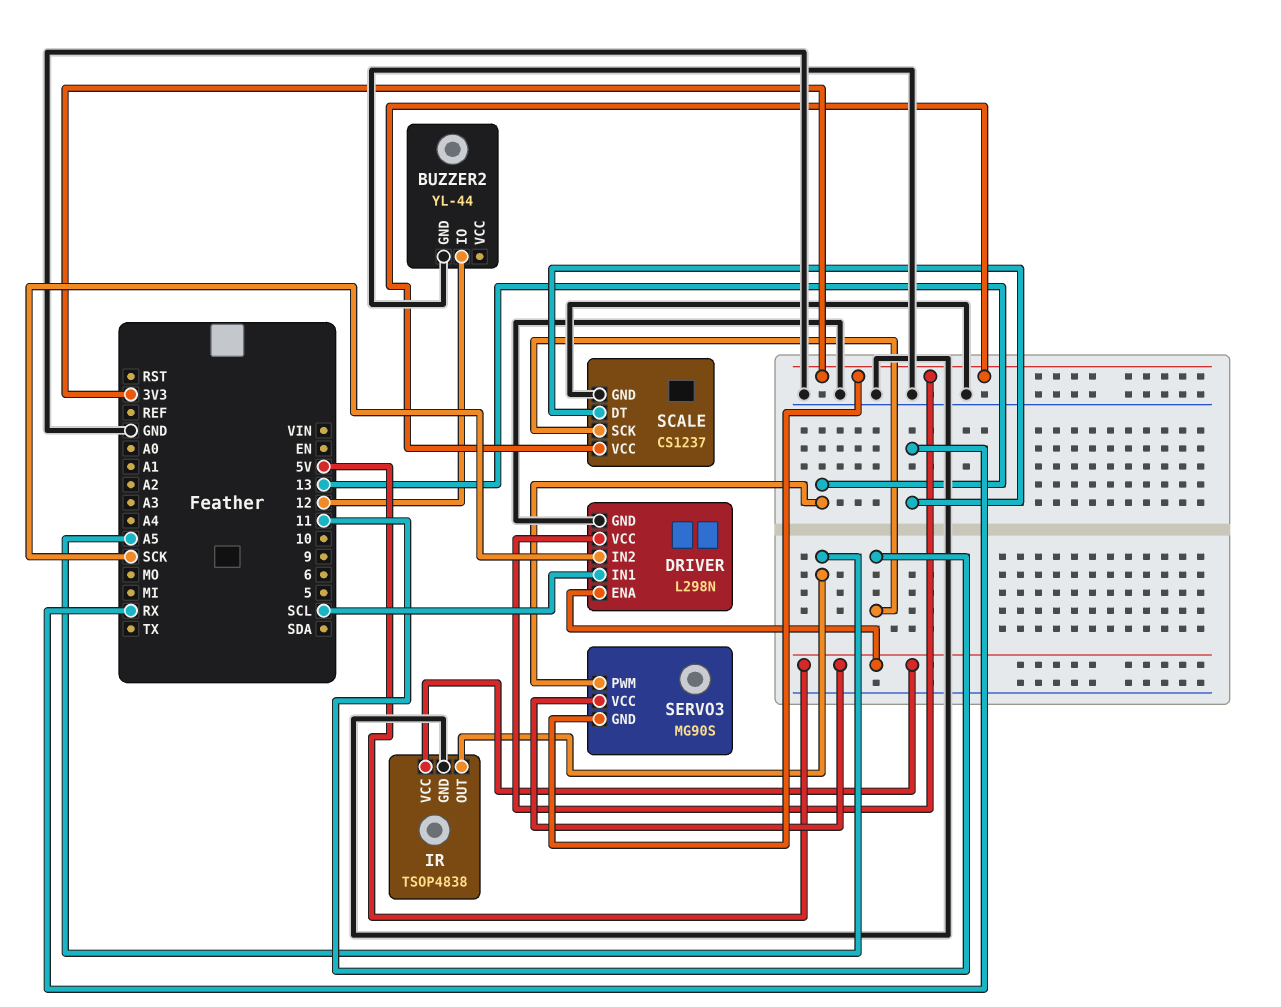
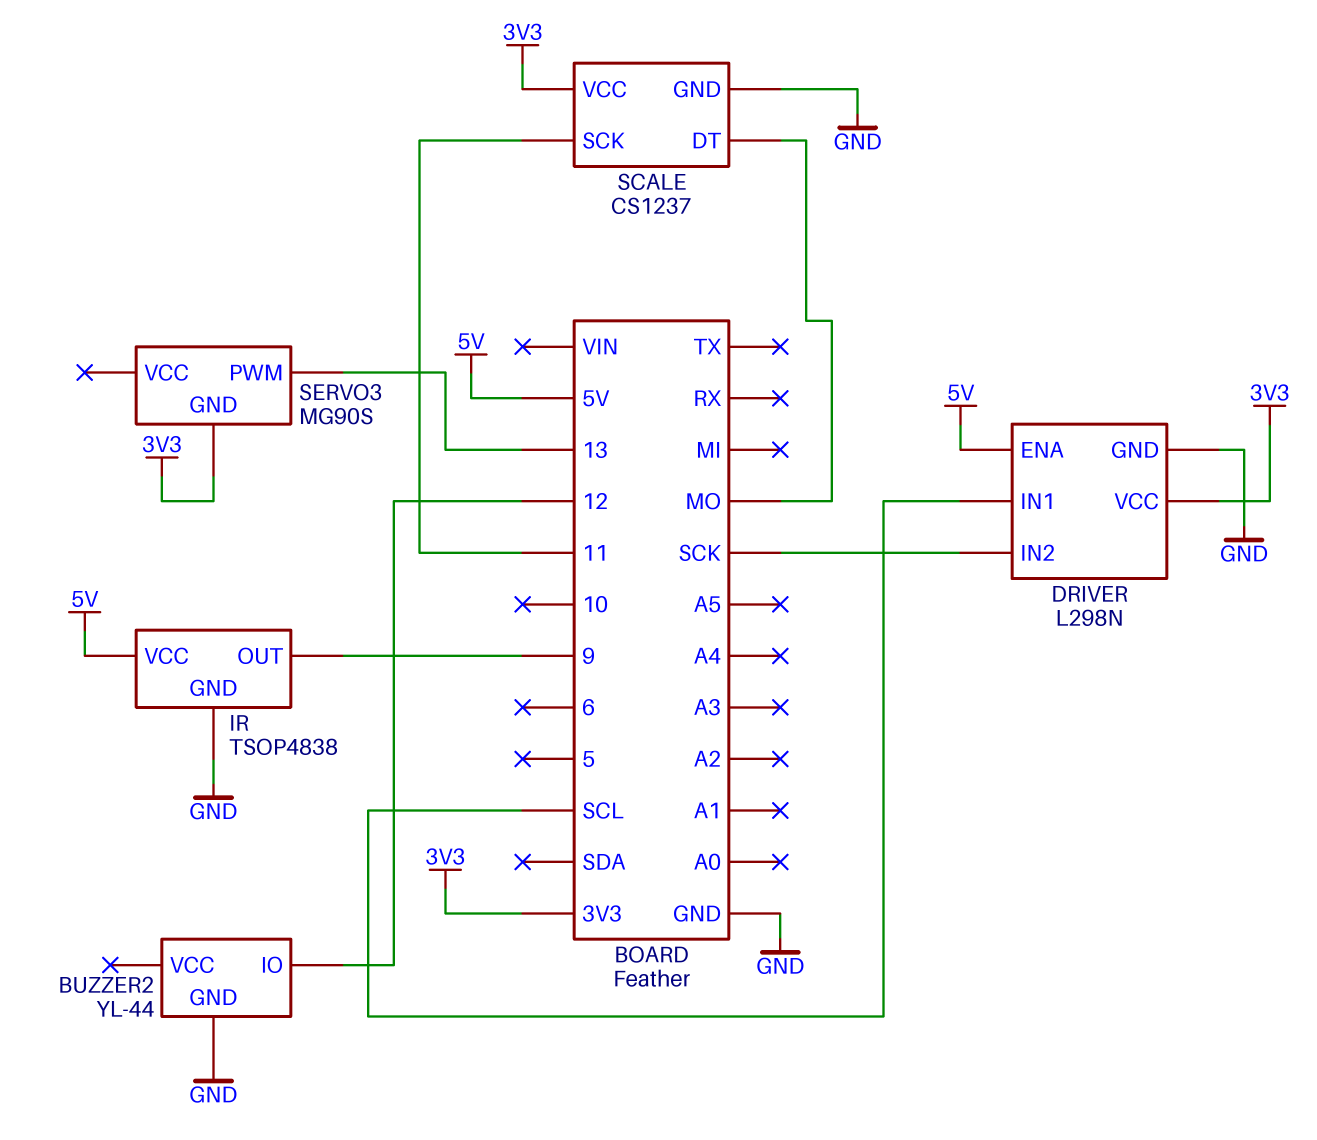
IR pin OUT: A5 -> 9
SCALE pin DT: RX -> MO
SERVO3 pin VCC: 5V -> none

